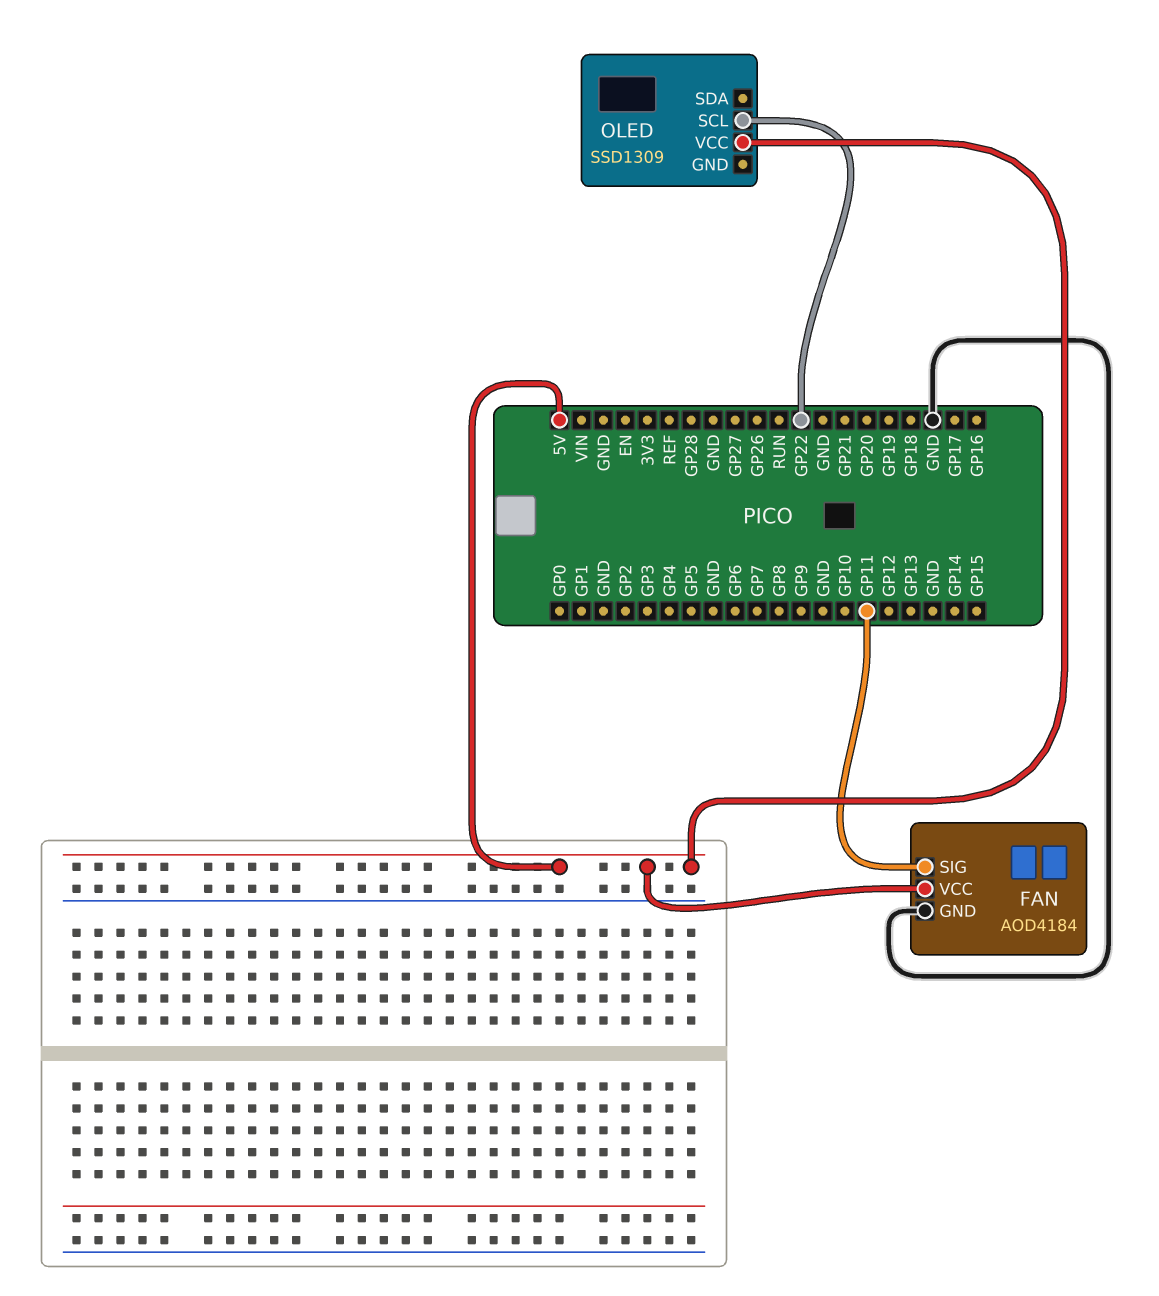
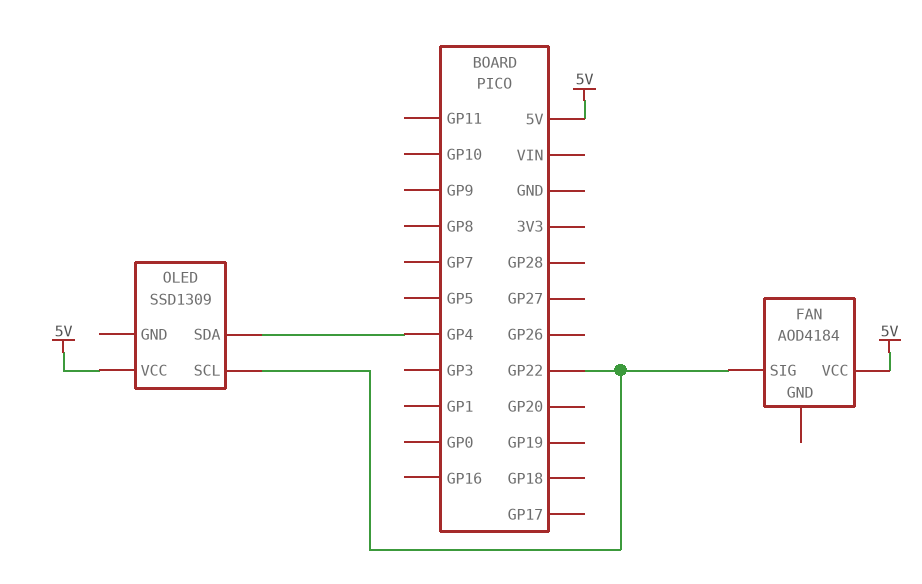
FAN pin GND: GND -> none
FAN pin SIG: GP11 -> GP22
OLED pin SDA: none -> GP4

